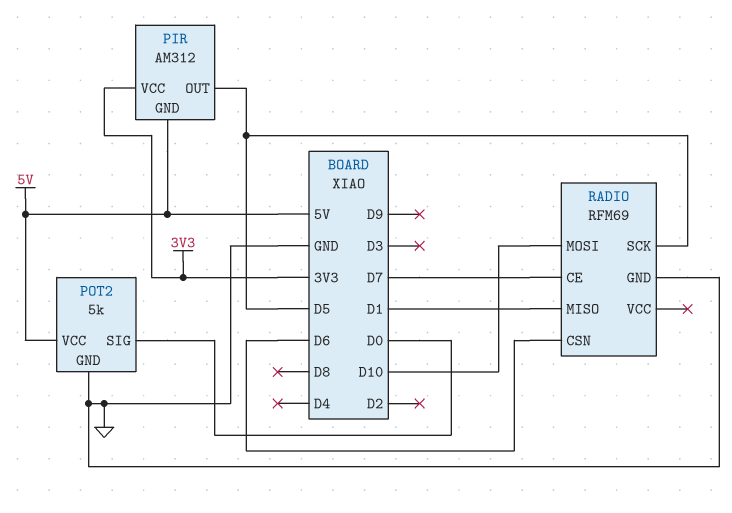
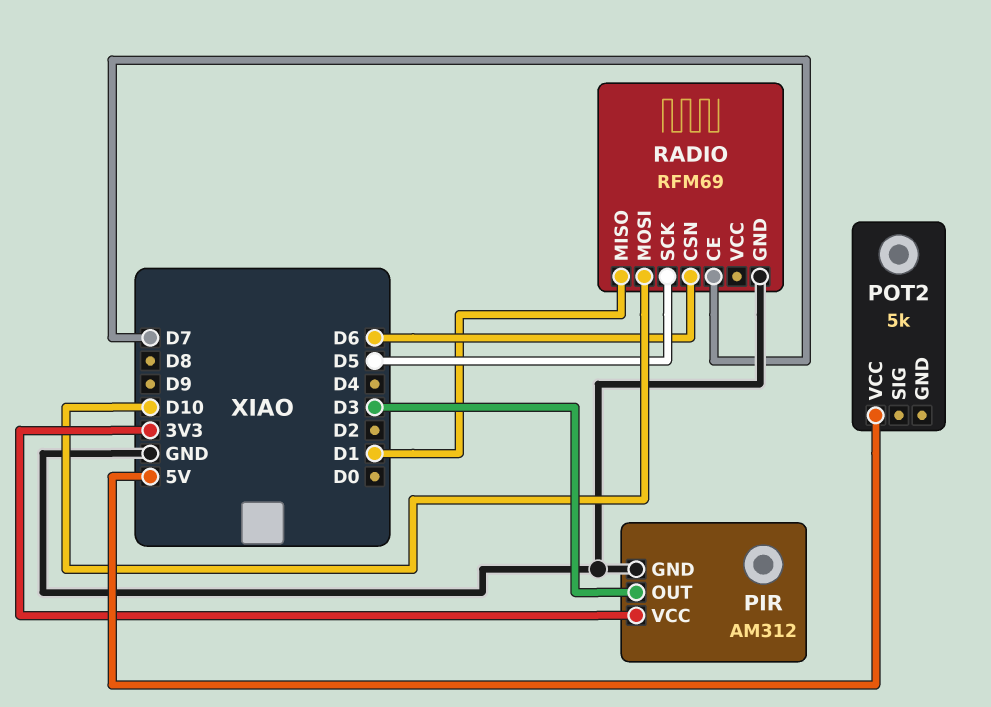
PIR pin GND: 5V -> GND
PIR pin OUT: D5 -> D3
POT2 pin GND: GND -> none
POT2 pin SIG: D0 -> none

